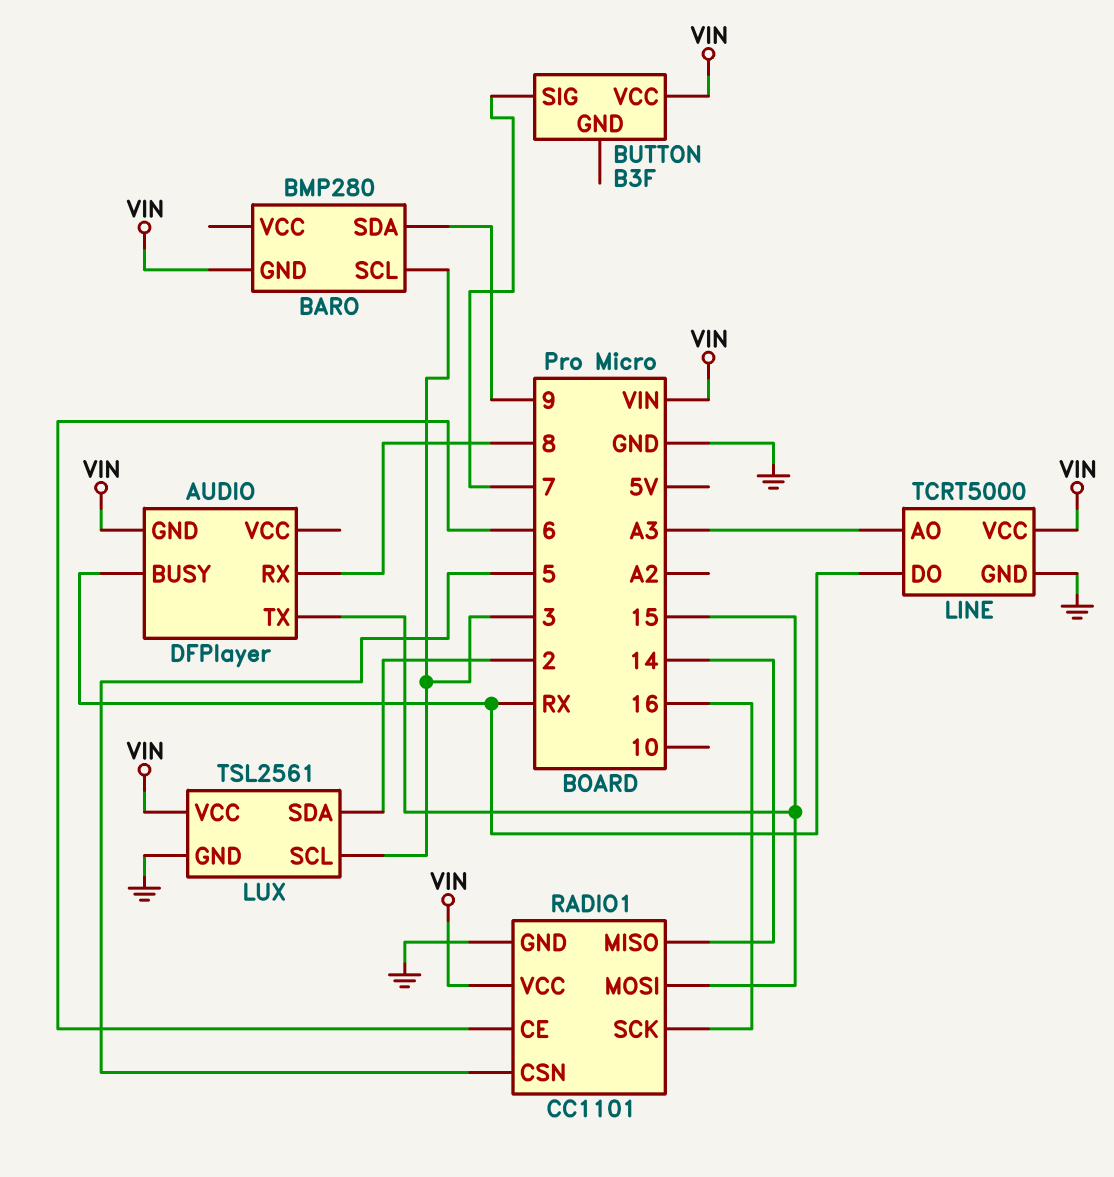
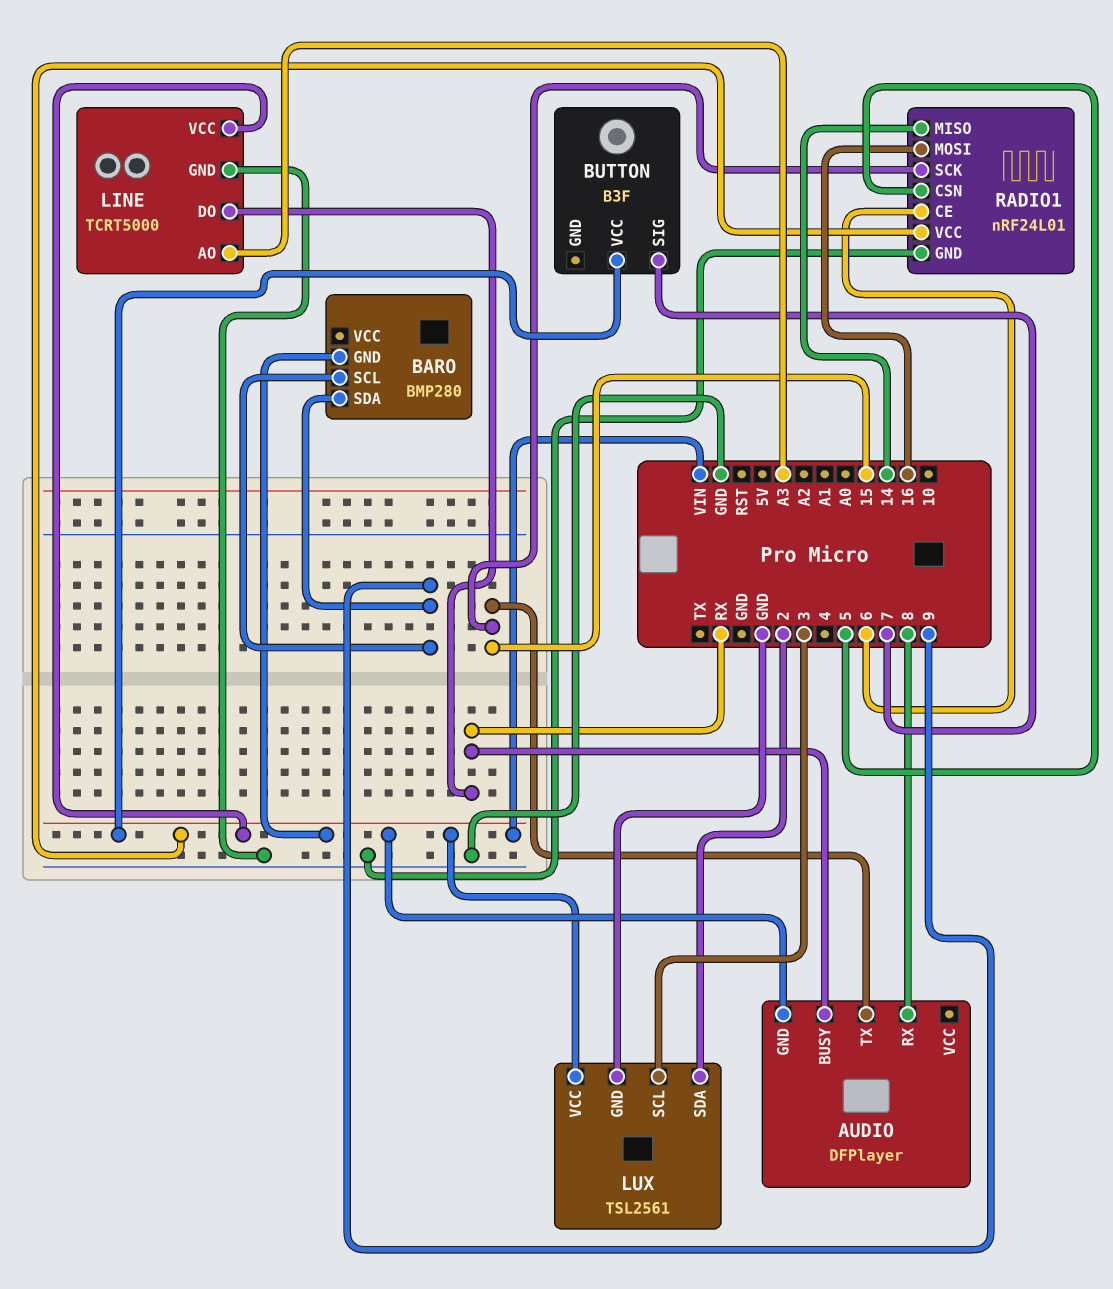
BARO pin SCL: 3 -> 9
RADIO1: CC1101 -> nRF24L01
RADIO1 pin MOSI: 15 -> 16
RADIO1 pin SCK: 16 -> 15

